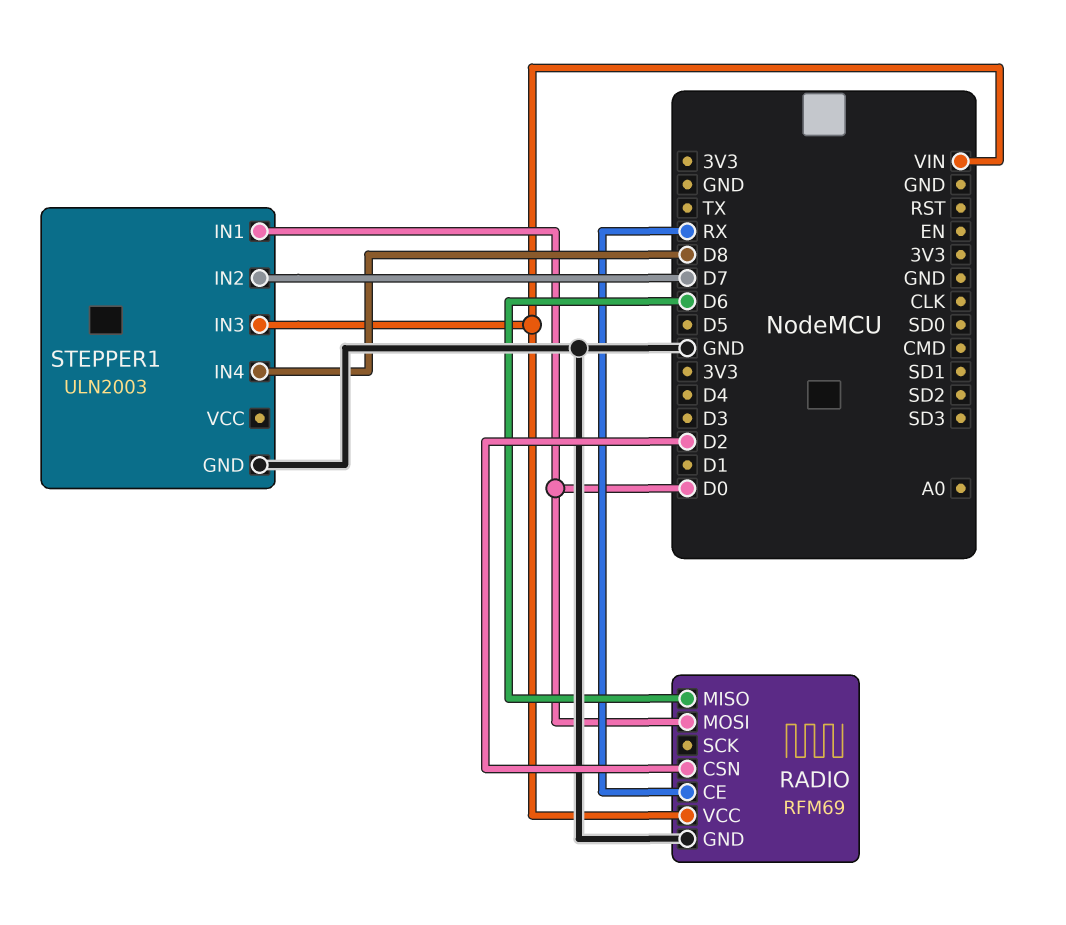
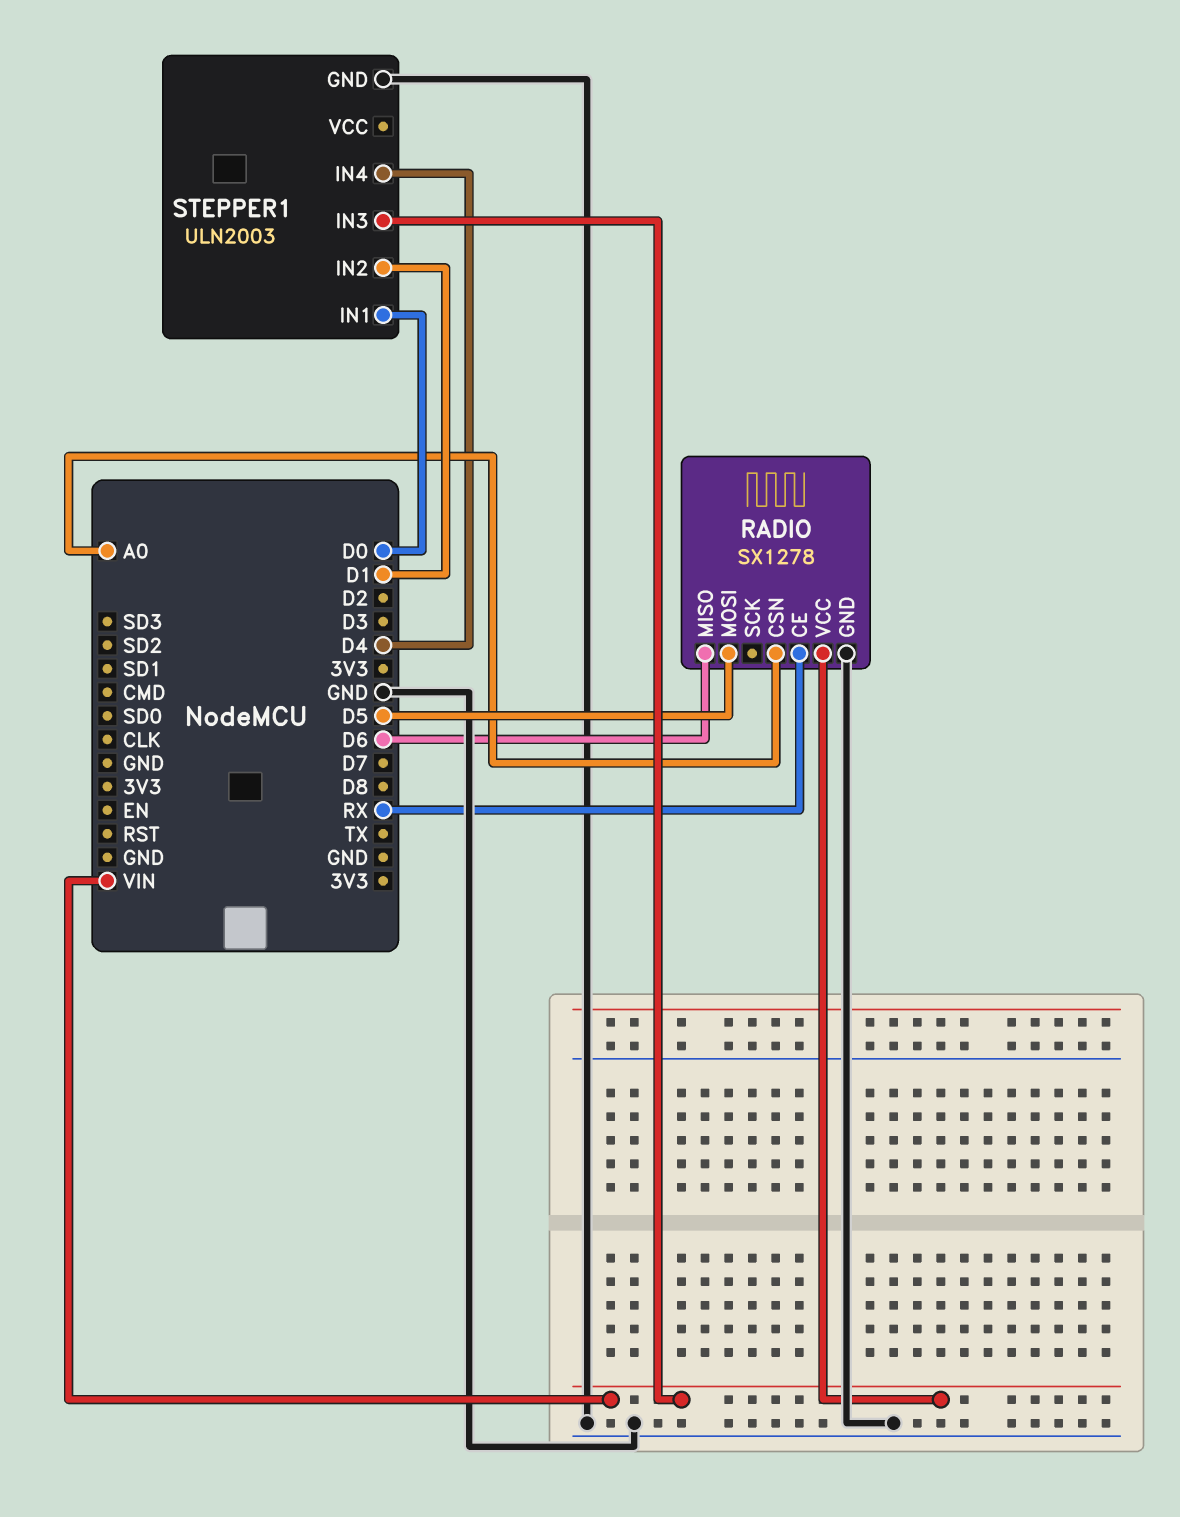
RADIO: RFM69 -> SX1278
RADIO pin CSN: D2 -> A0
RADIO pin MOSI: D0 -> D5
STEPPER1 pin IN2: D7 -> D1
STEPPER1 pin IN4: D8 -> D4

